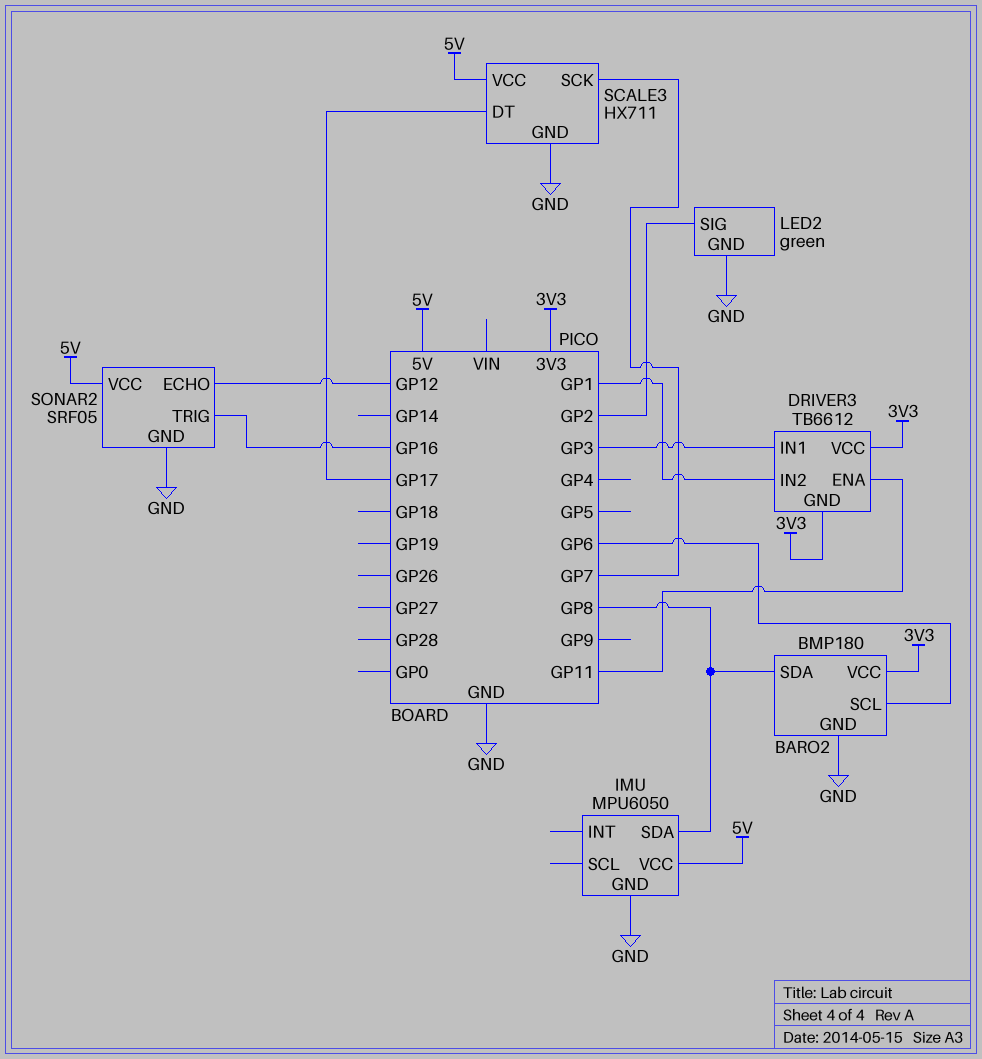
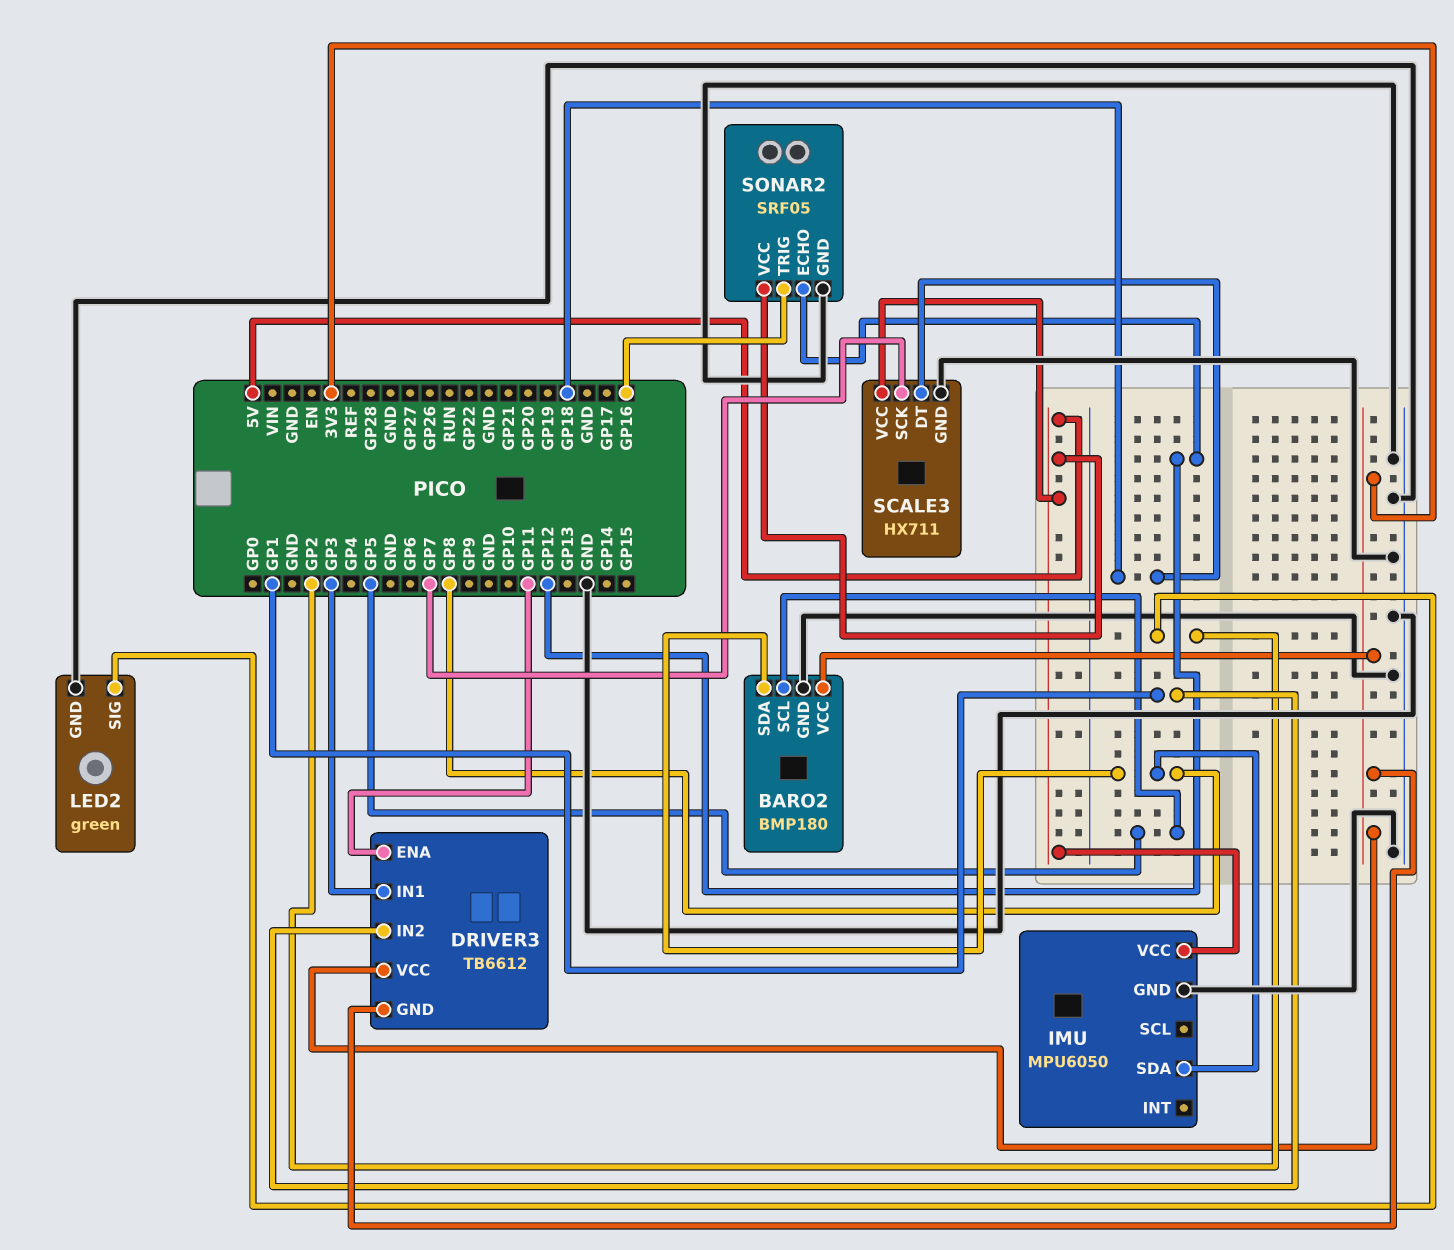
BARO2 pin SCL: GP6 -> GP5
SCALE3 pin DT: GP17 -> GP18

